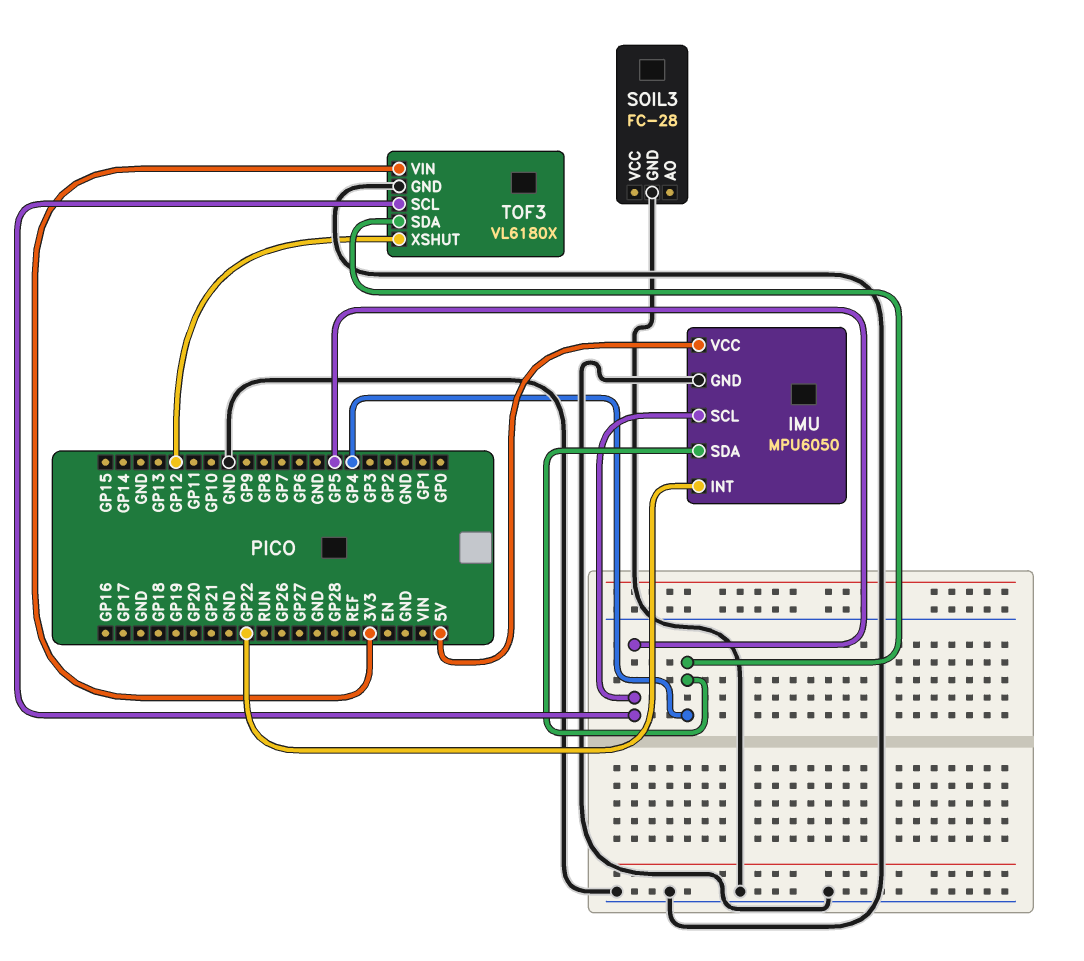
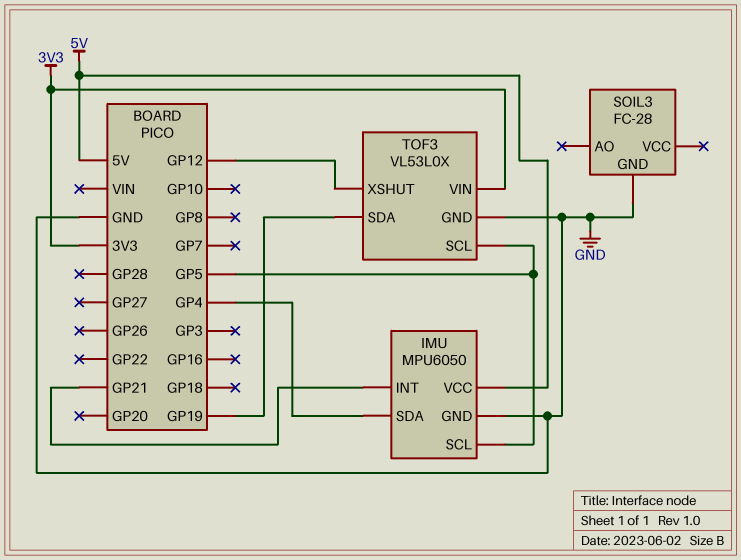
IMU pin INT: GP22 -> GP21
TOF3: VL6180X -> VL53L0X
TOF3 pin SDA: GP4 -> GP19

